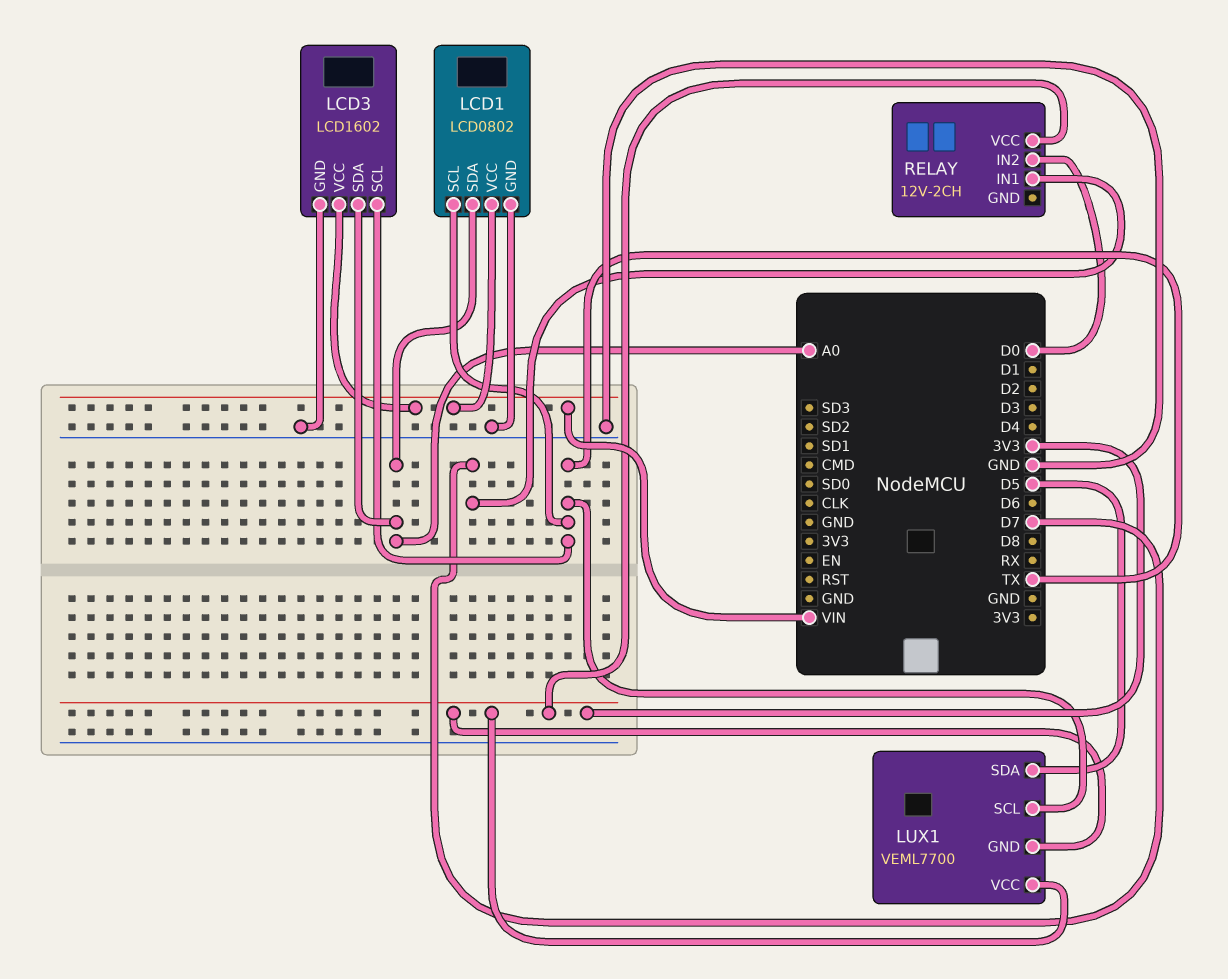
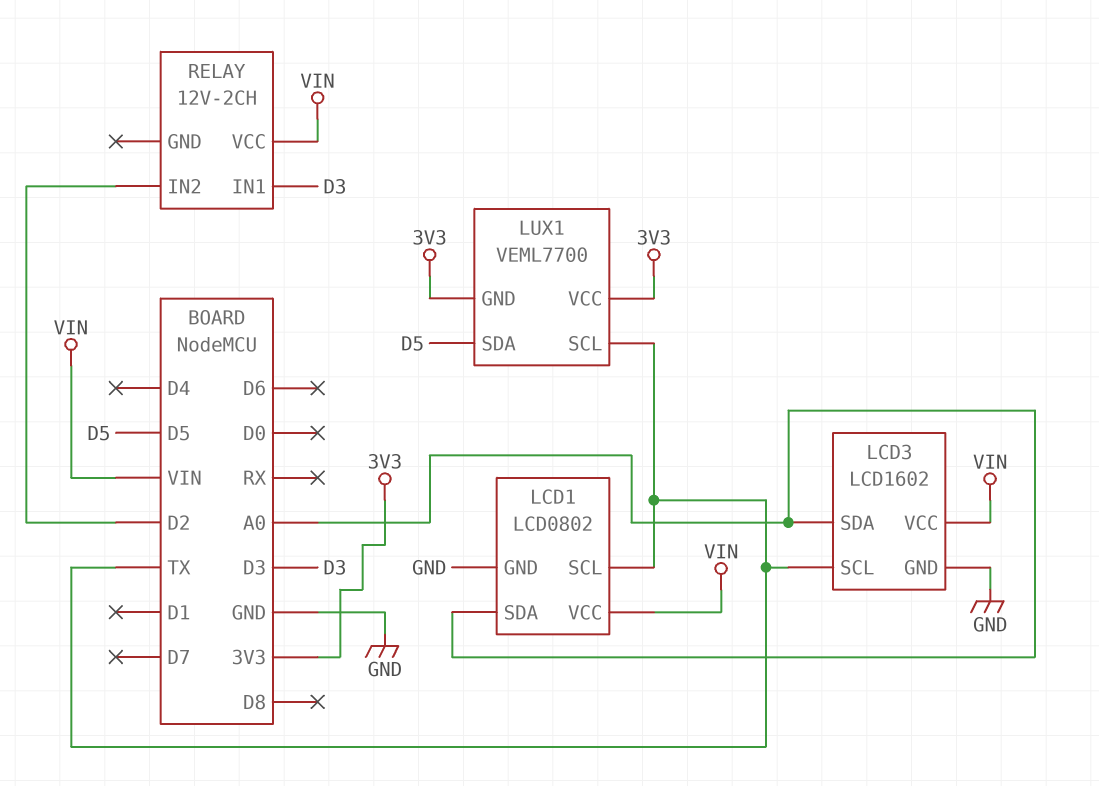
RELAY pin IN1: D7 -> D3
RELAY pin IN2: D0 -> D2
RELAY pin VCC: 3V3 -> VIN

